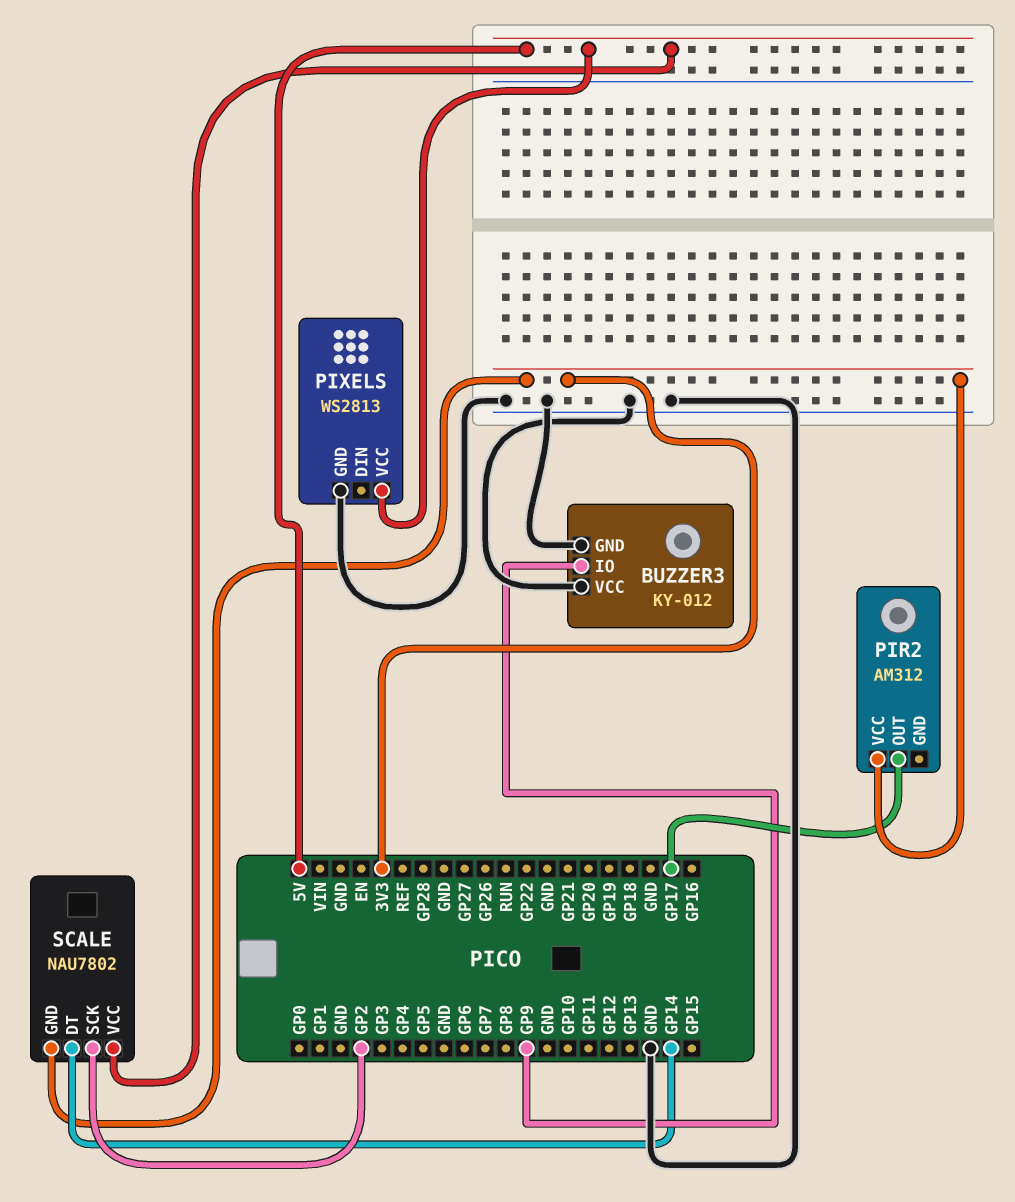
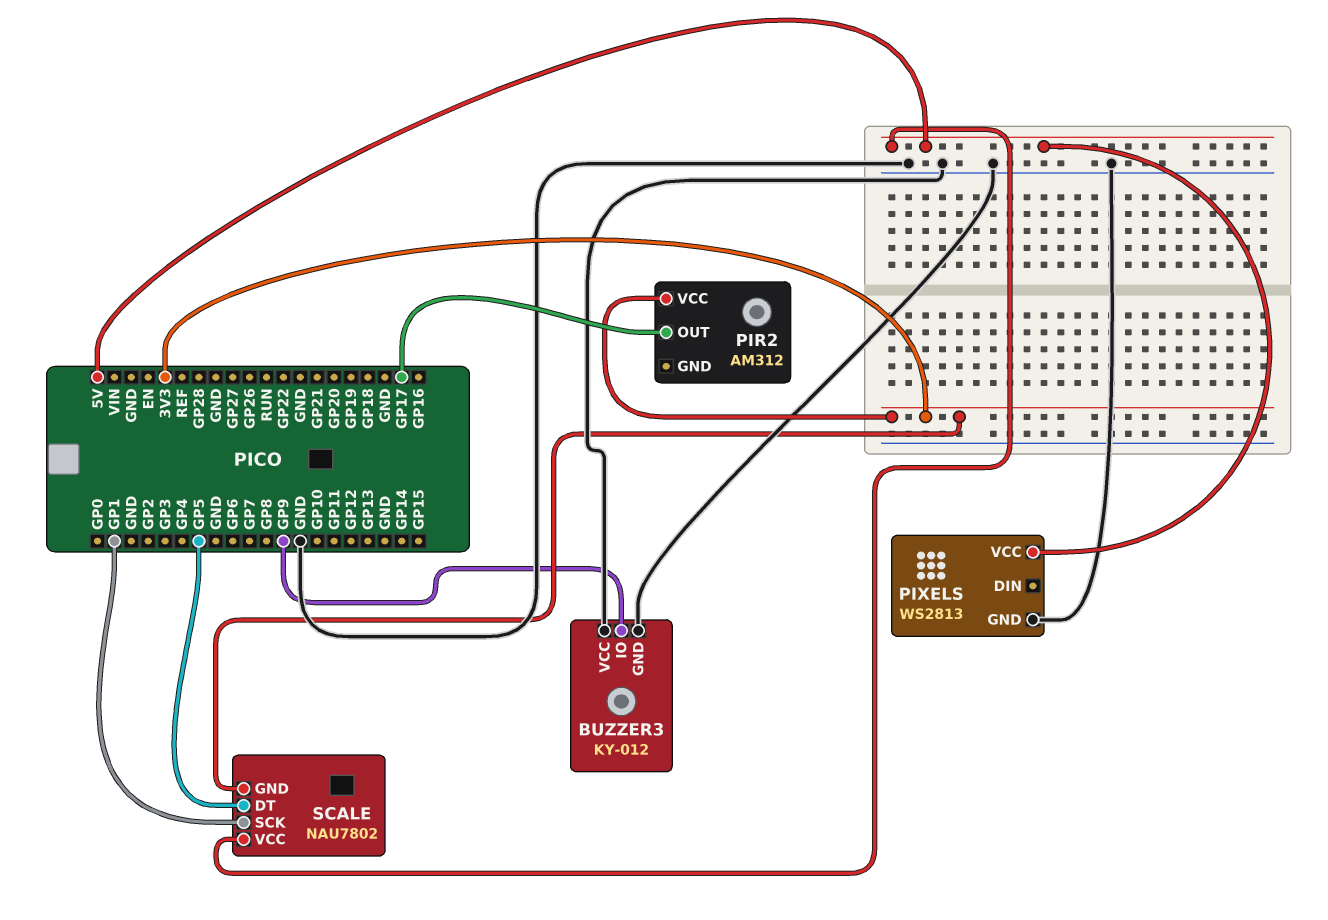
SCALE pin DT: GP14 -> GP5
SCALE pin SCK: GP2 -> GP1

